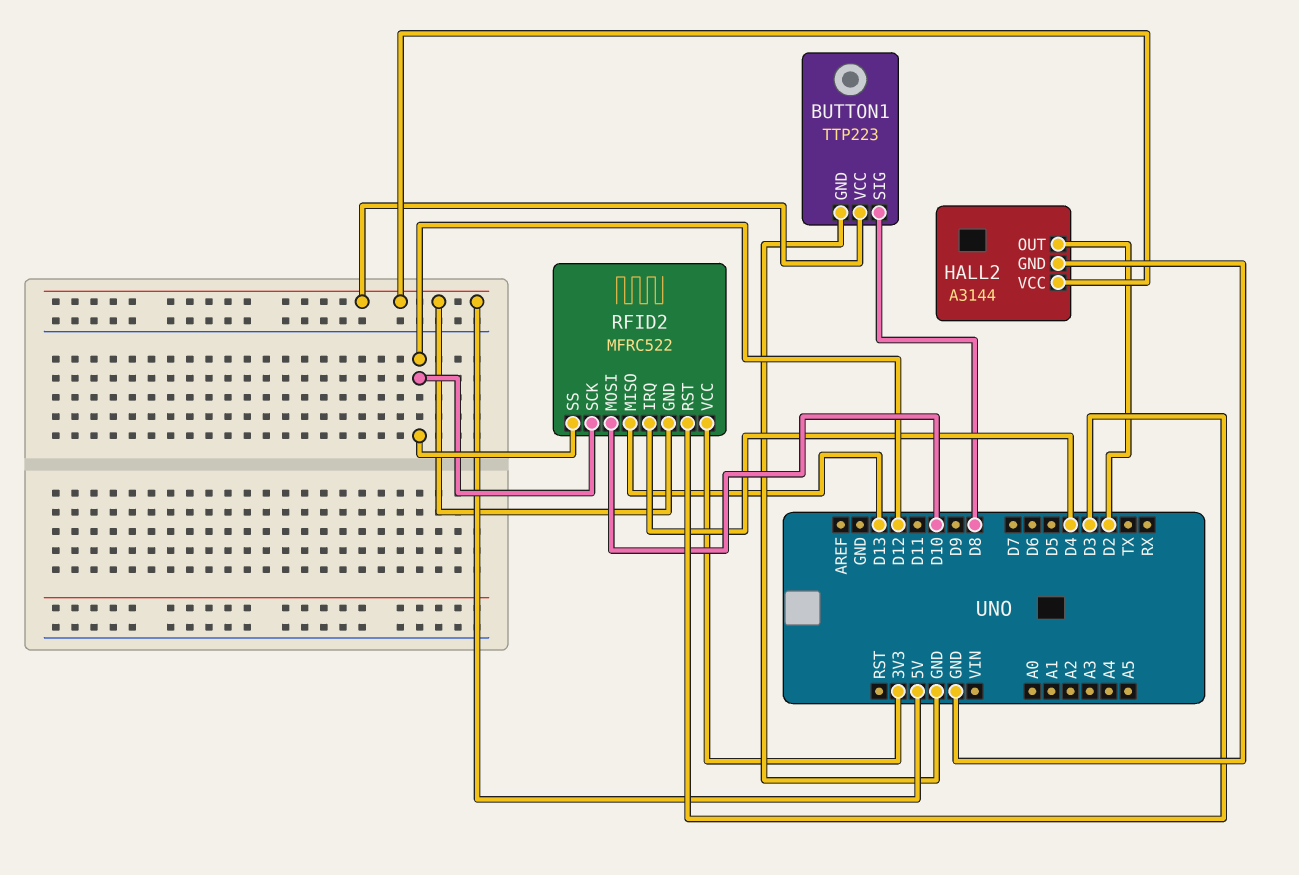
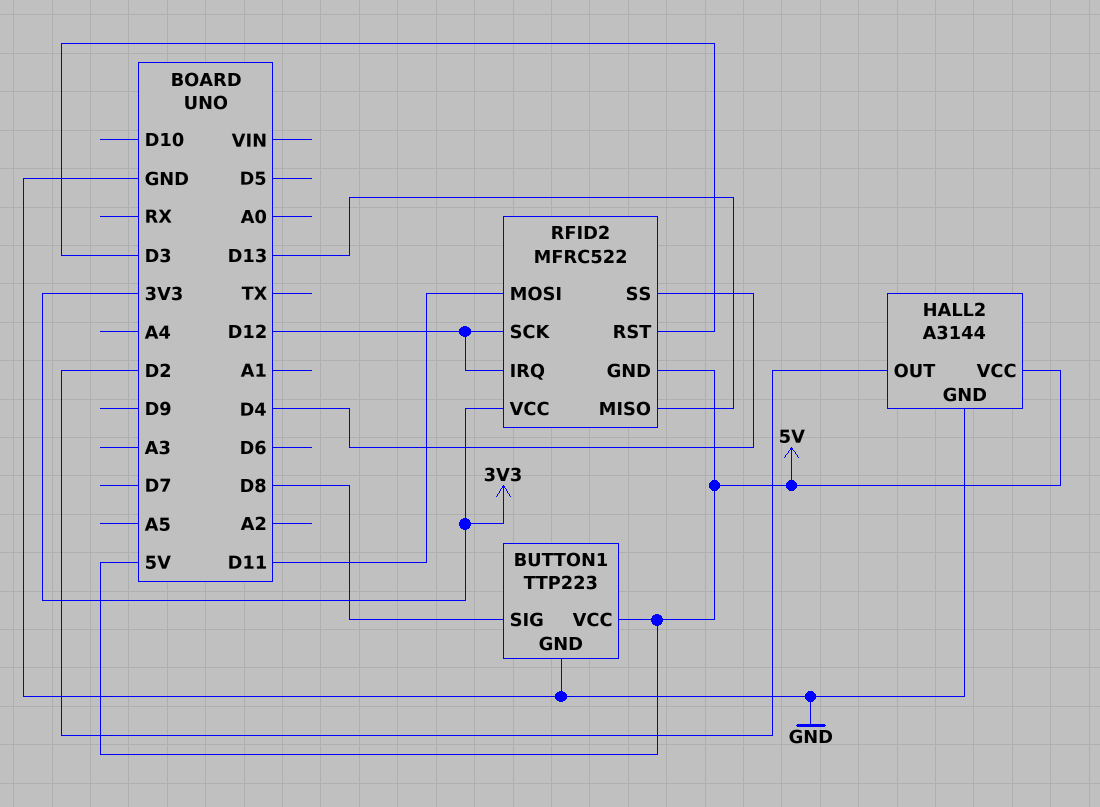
RFID2 pin IRQ: D4 -> D12
RFID2 pin MOSI: D10 -> D11
RFID2 pin SS: D12 -> D4

